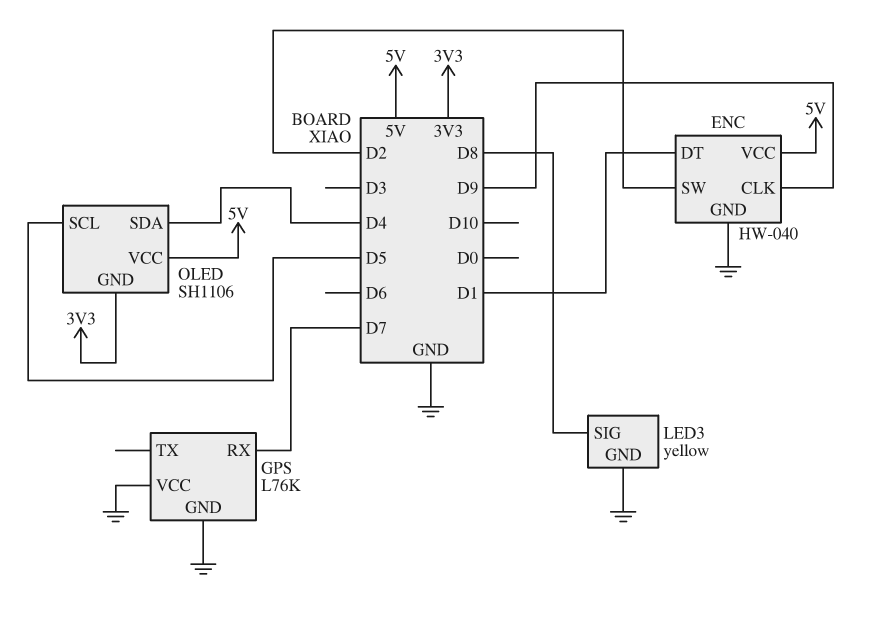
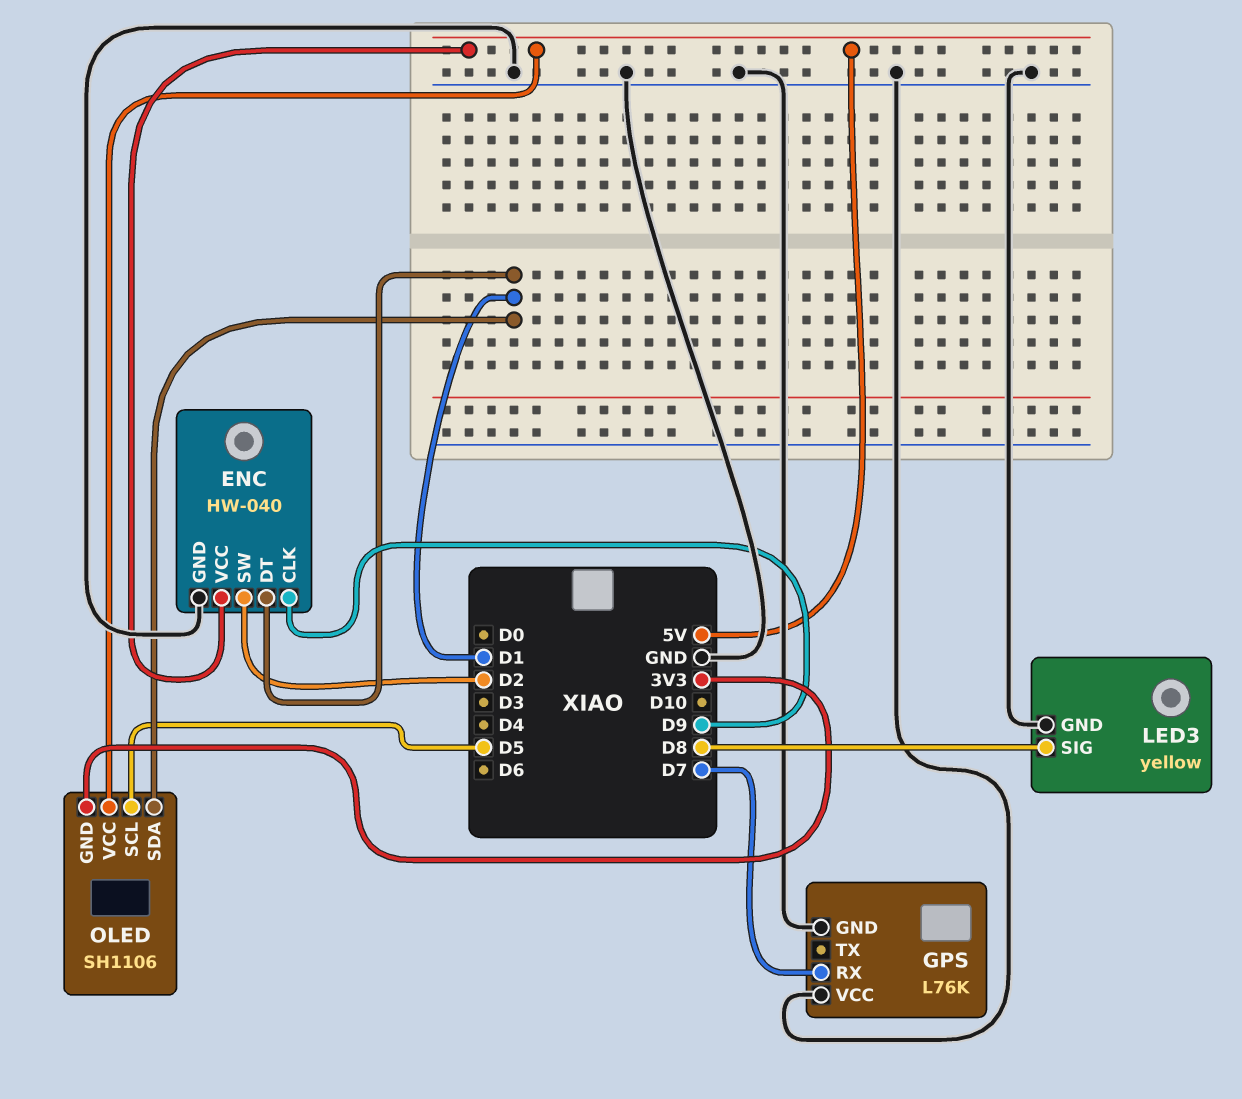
OLED pin SDA: D4 -> D1

